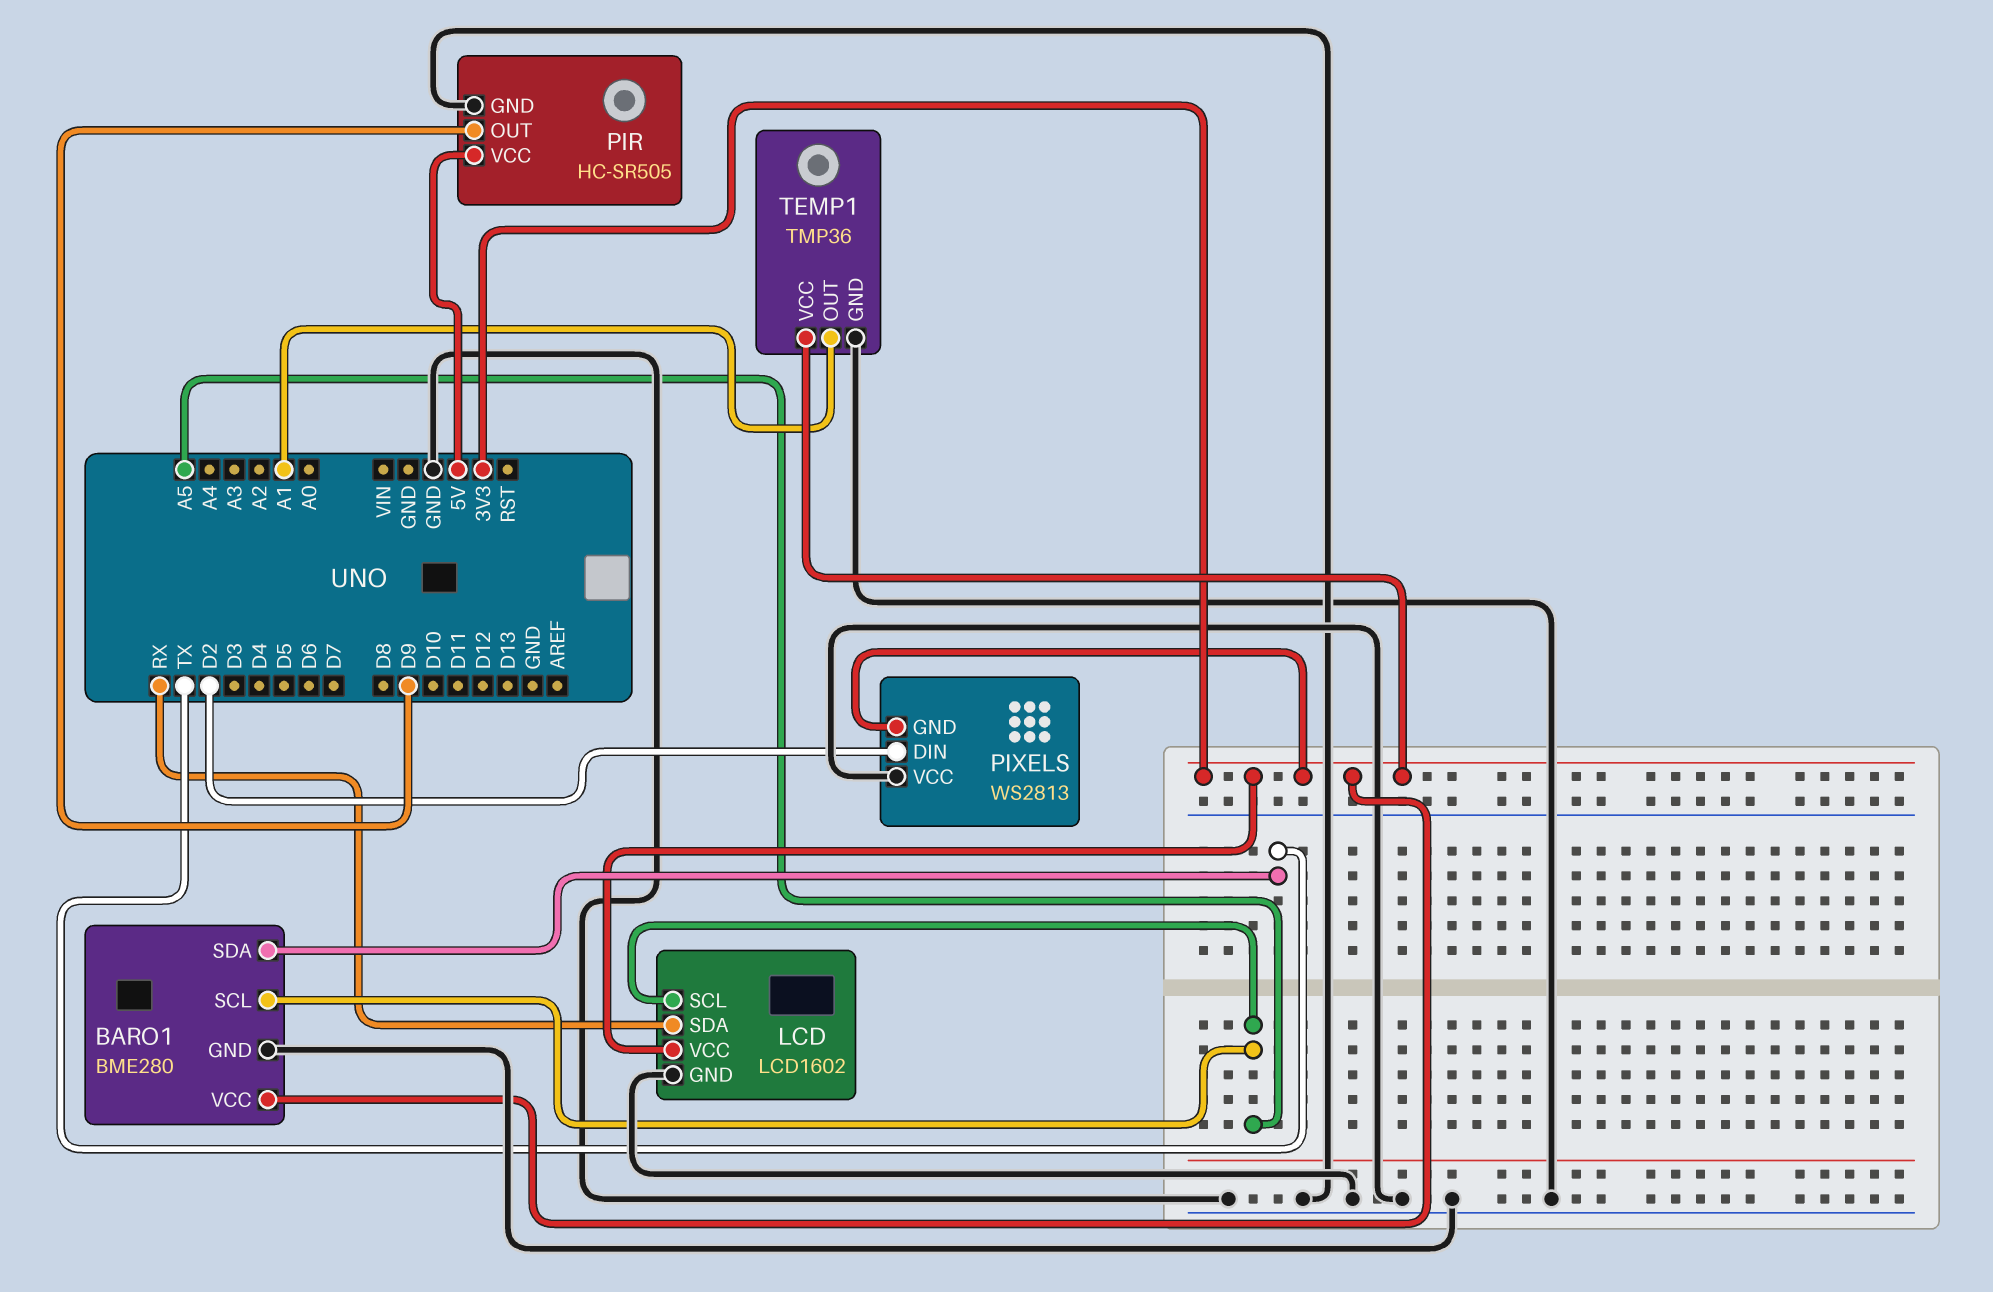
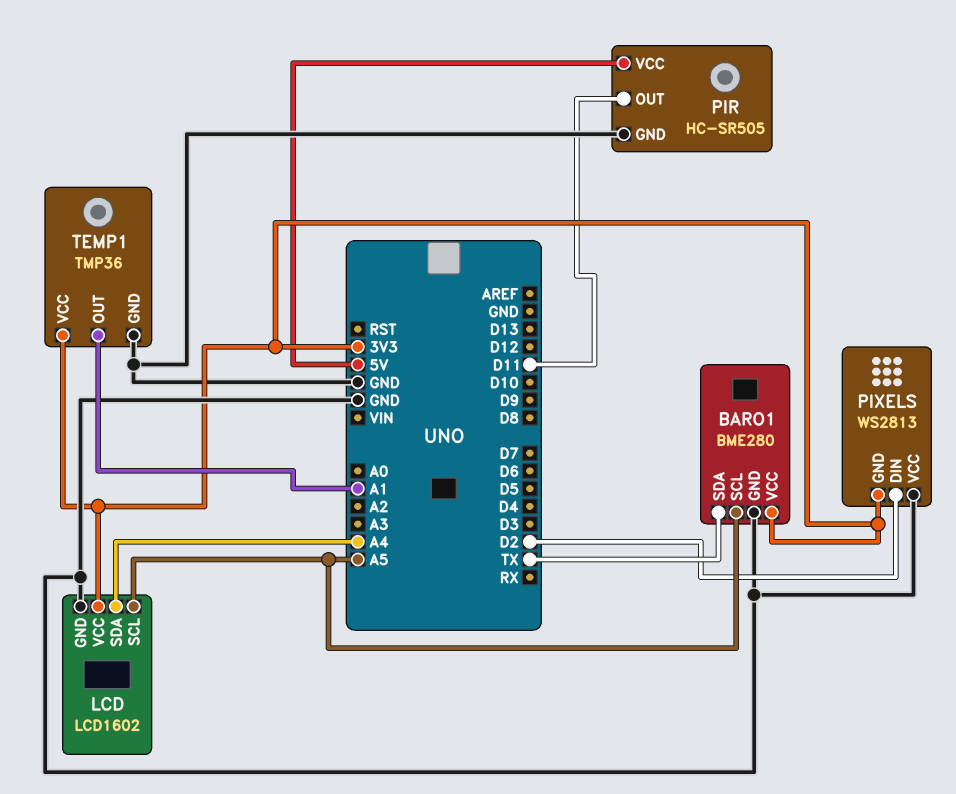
LCD pin SDA: RX -> A4
PIR pin OUT: D9 -> D11

